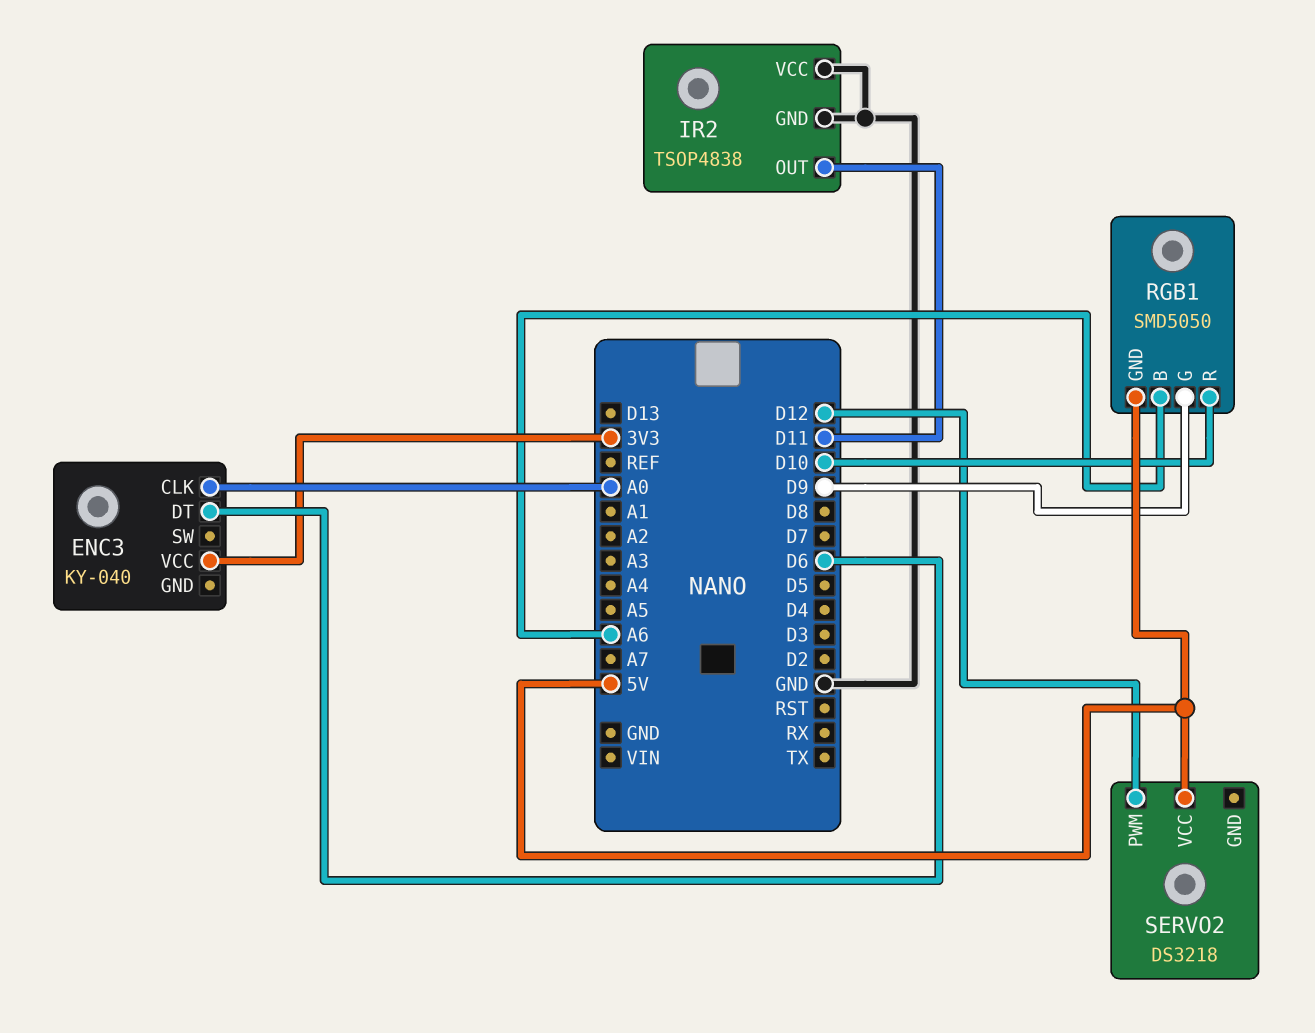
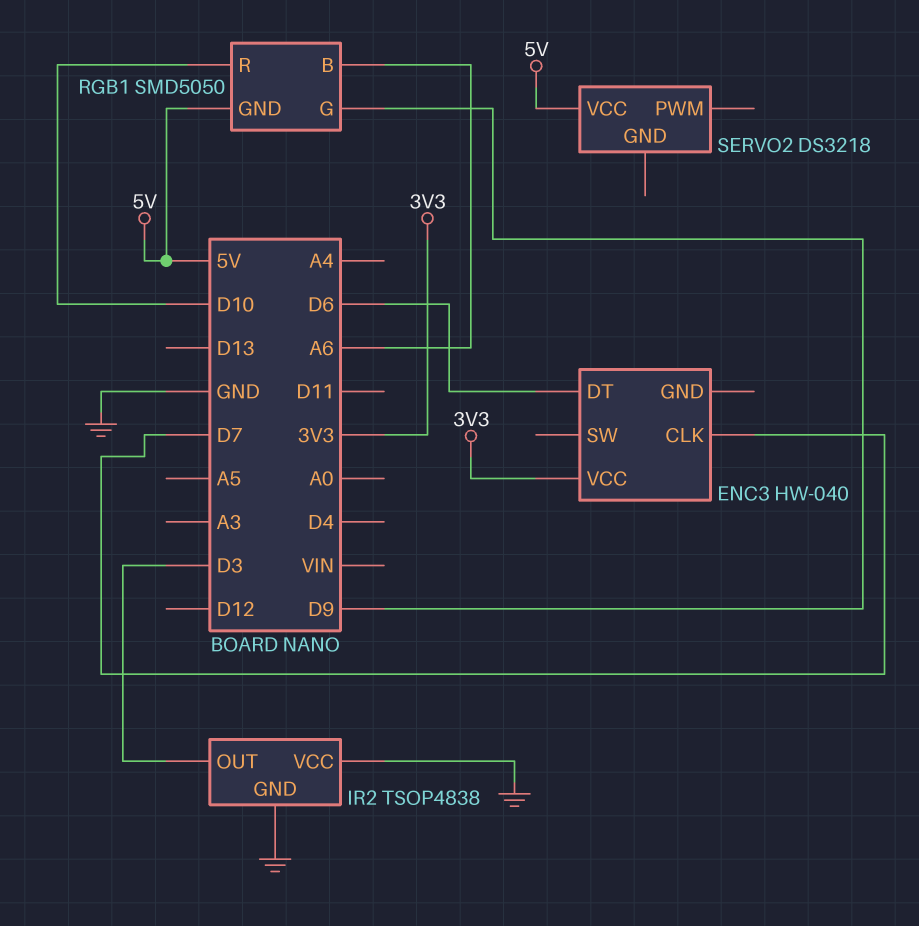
ENC3: KY-040 -> HW-040
ENC3 pin CLK: A0 -> D7
IR2 pin OUT: D11 -> D3
SERVO2 pin PWM: D12 -> none

